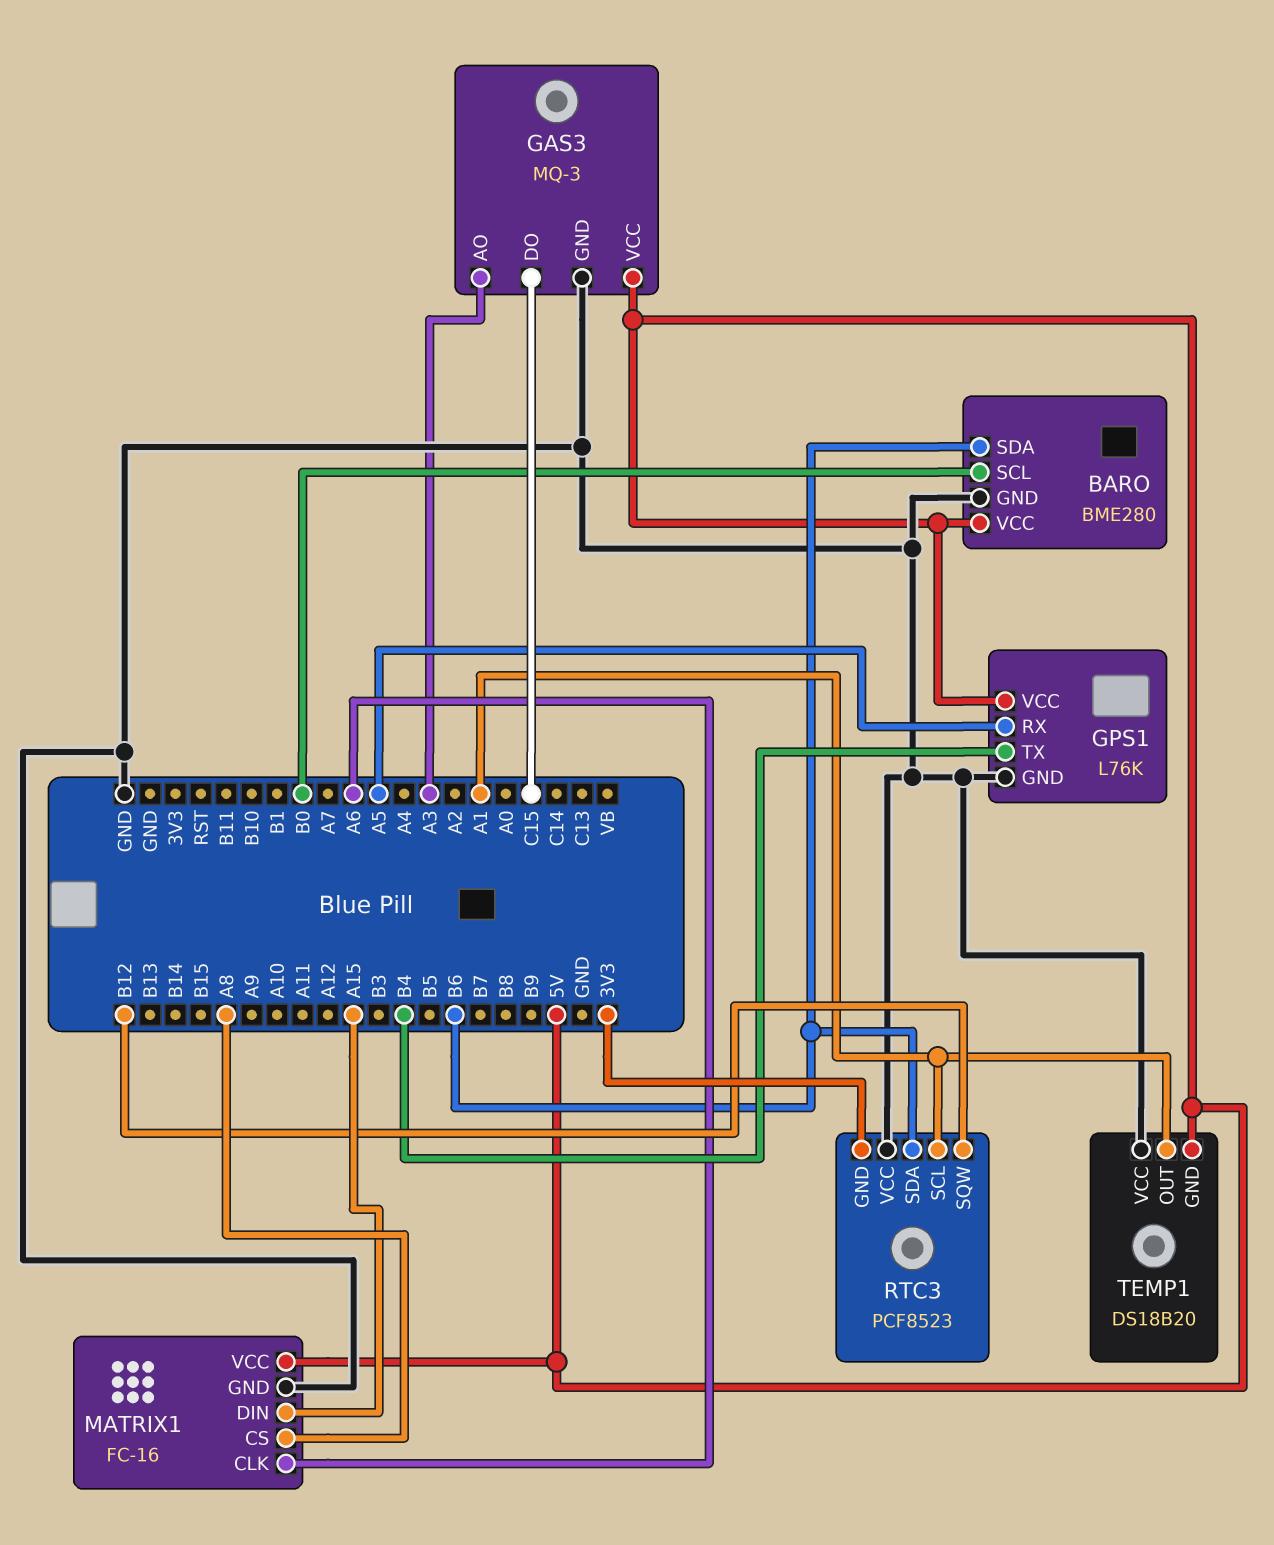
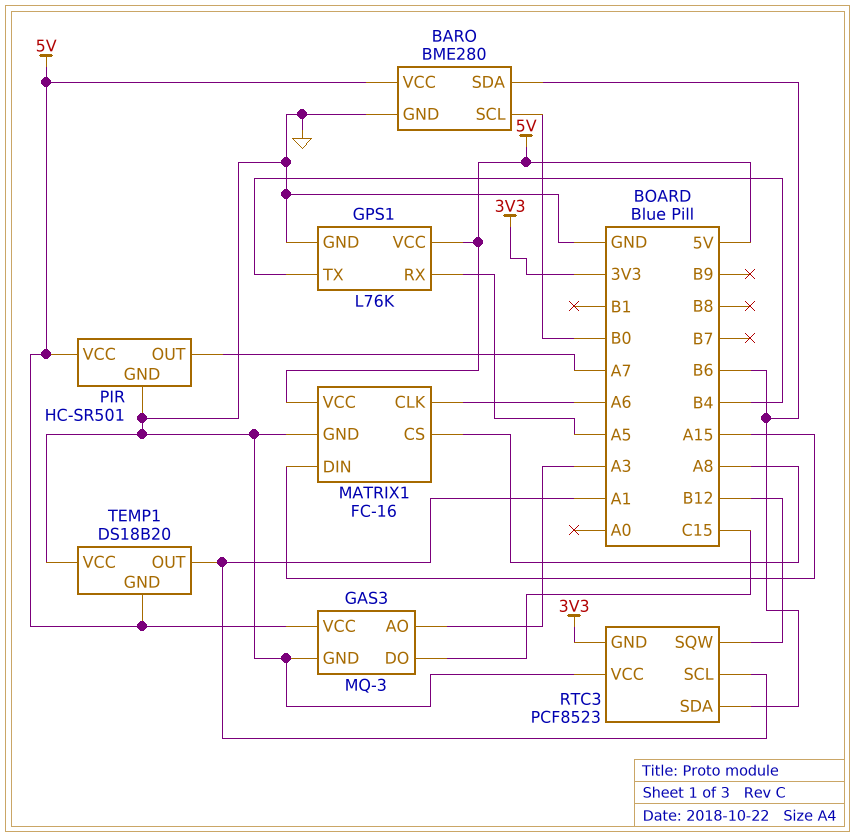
PIR: none -> HC-SR501
PIR pin GND: none -> GND
PIR pin OUT: none -> A7
PIR pin VCC: none -> 5V

